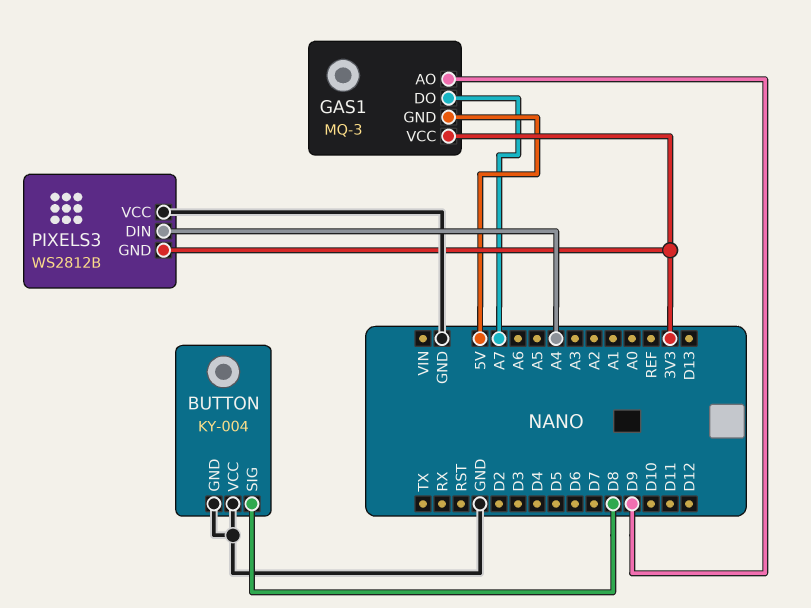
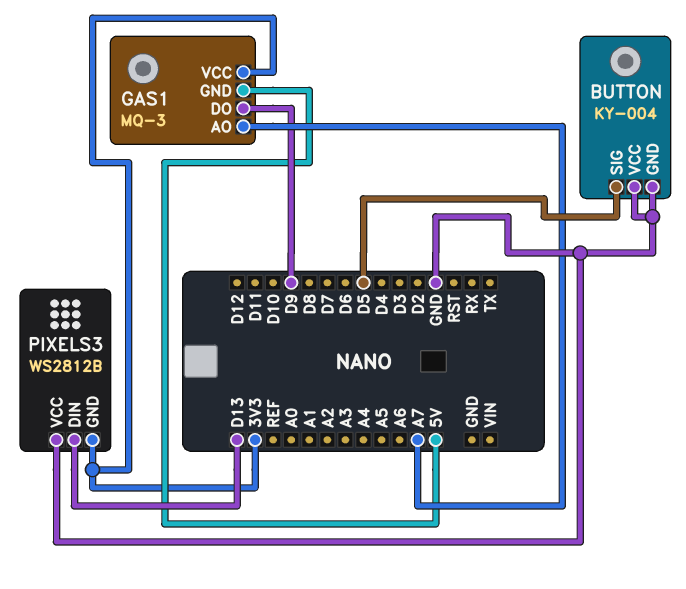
BUTTON pin SIG: D8 -> D5
GAS1 pin AO: D9 -> A7
GAS1 pin DO: A7 -> D9
PIXELS3 pin DIN: A4 -> D13

